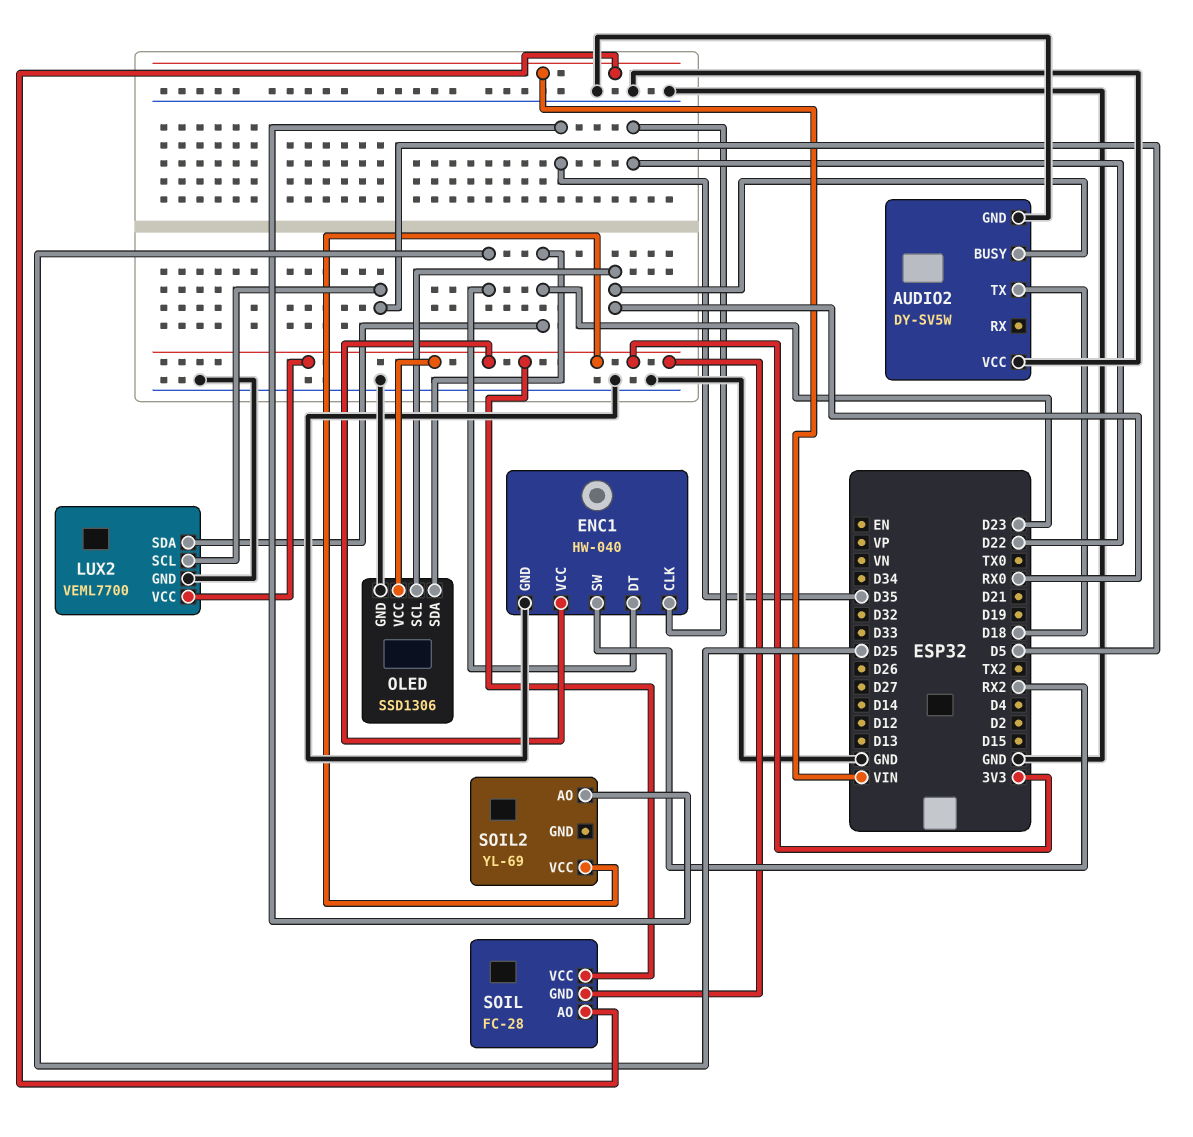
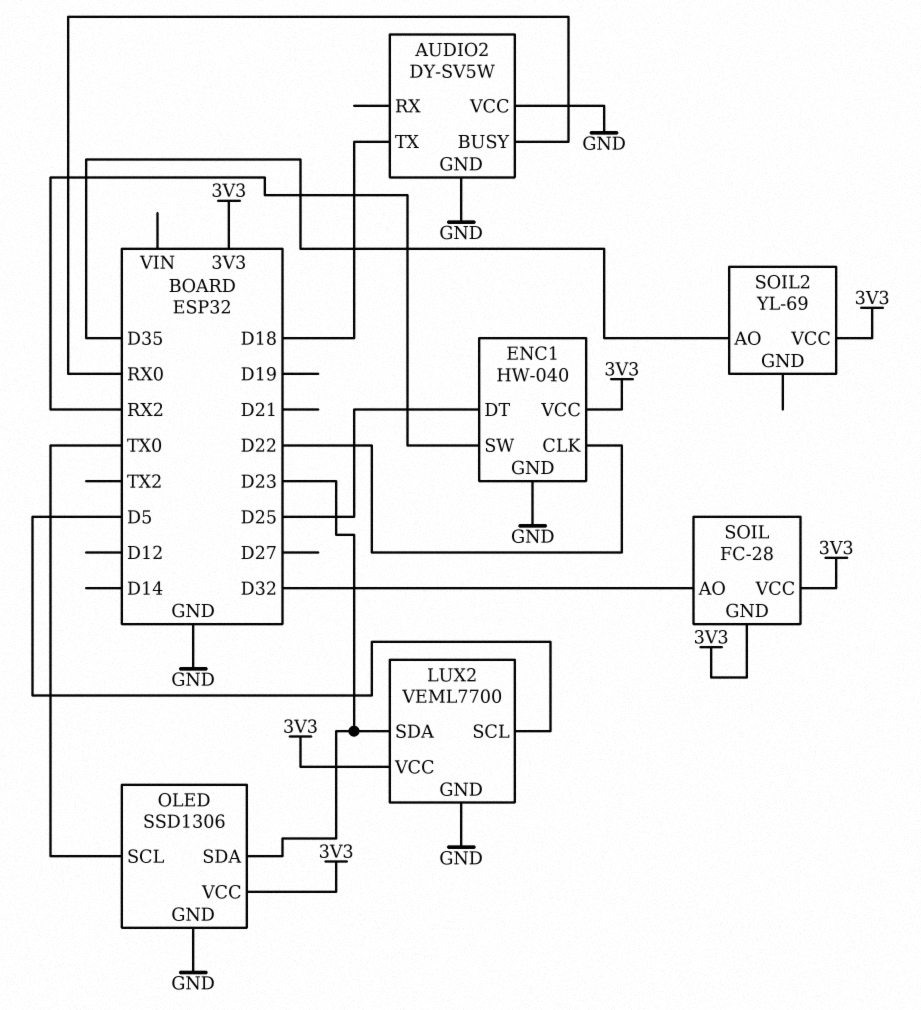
OLED pin SCL: RX0 -> TX0
SOIL pin AO: VIN -> D32

